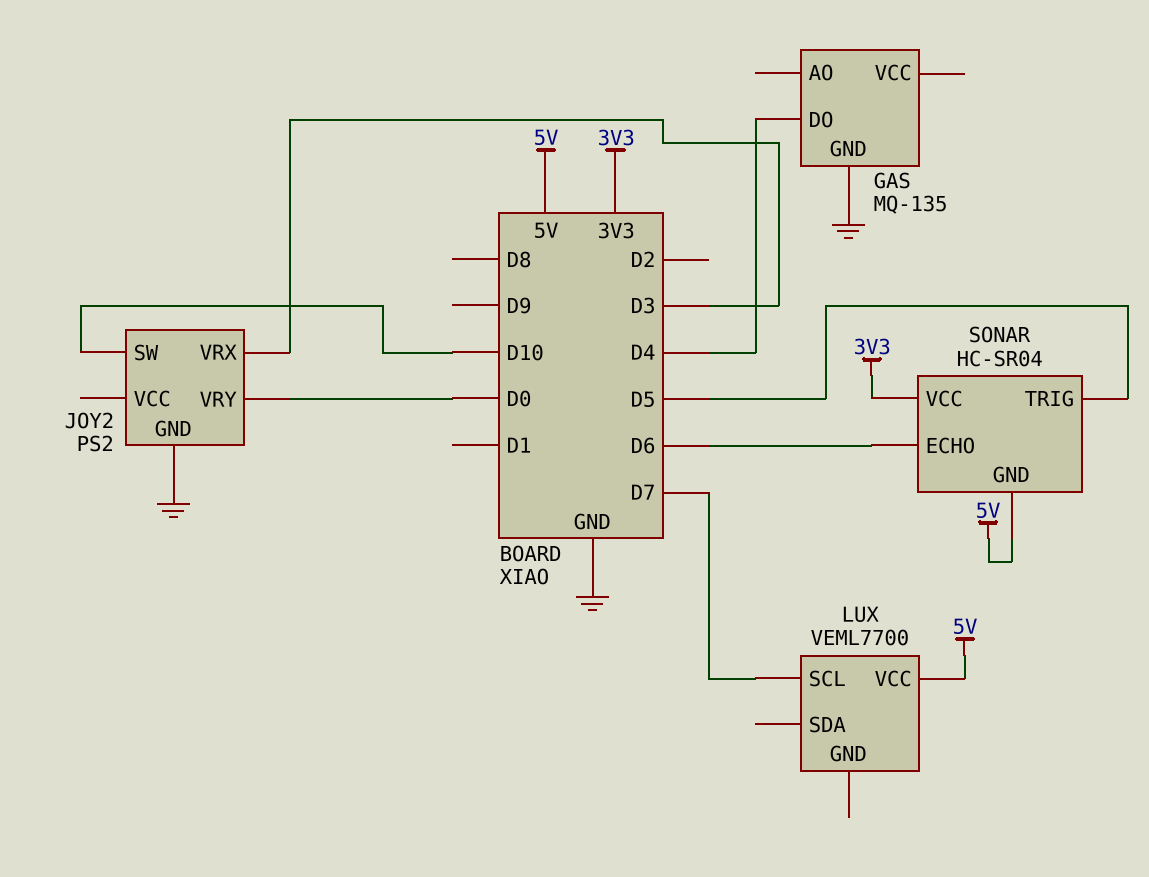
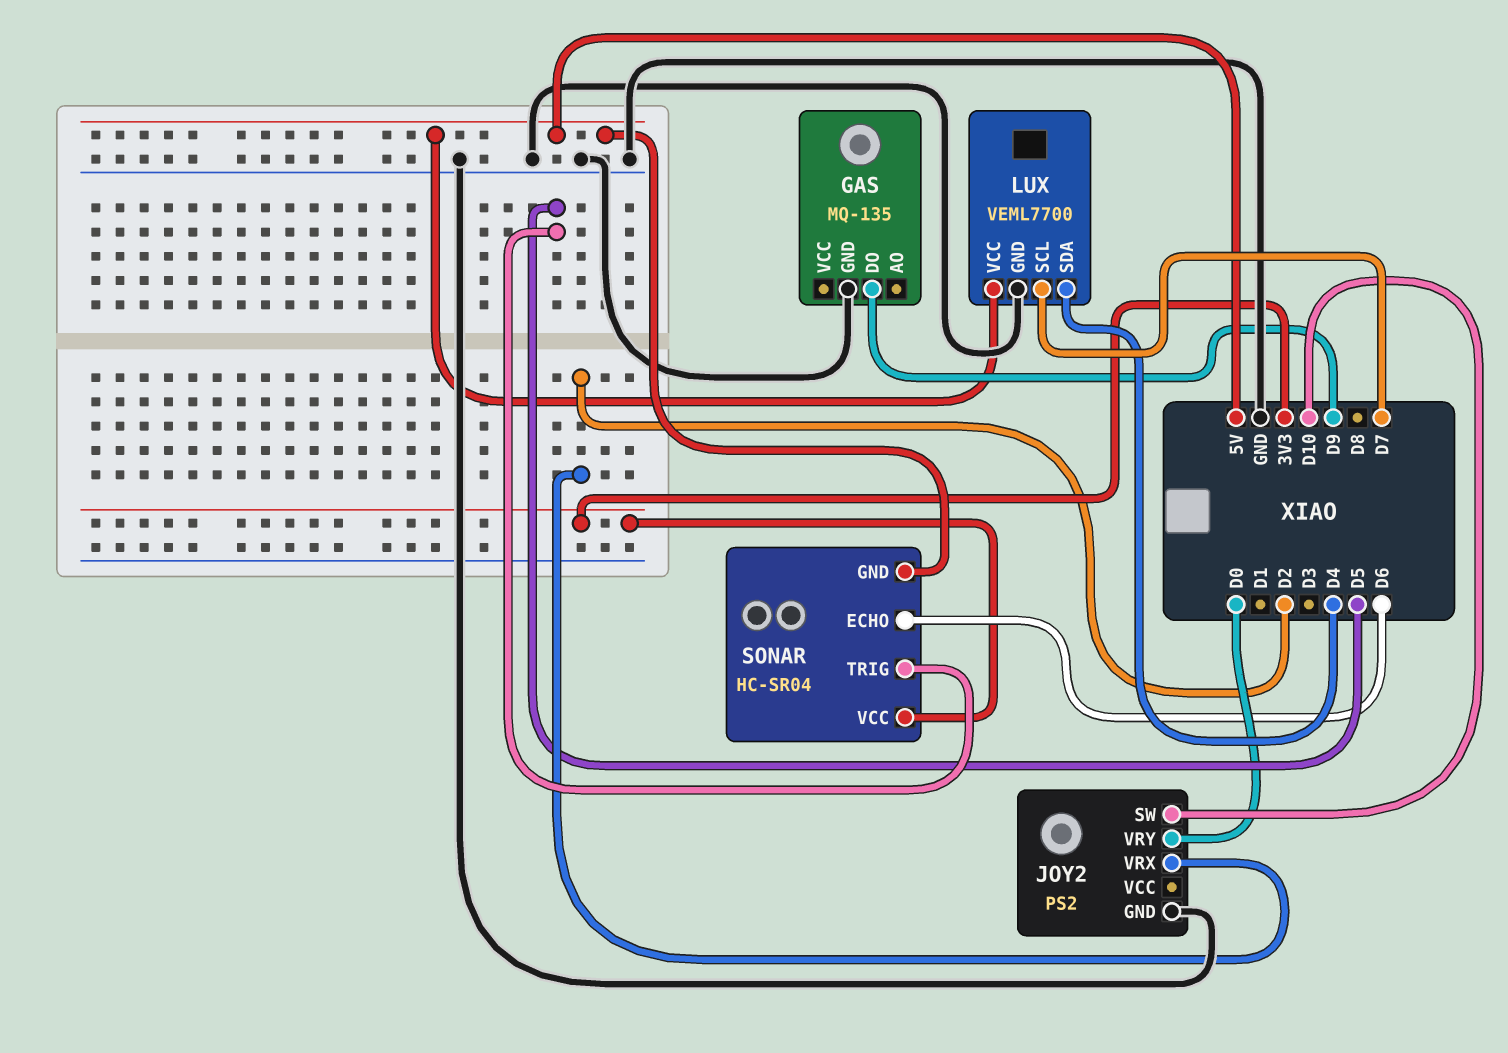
GAS pin DO: D4 -> D9
JOY2 pin VRX: D3 -> D2
LUX pin GND: none -> GND
LUX pin SDA: none -> D4

